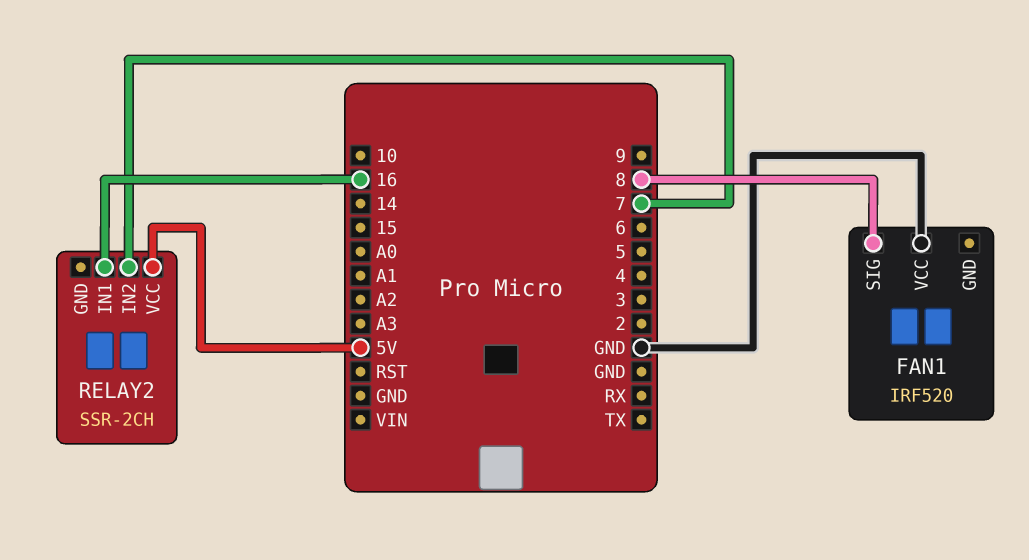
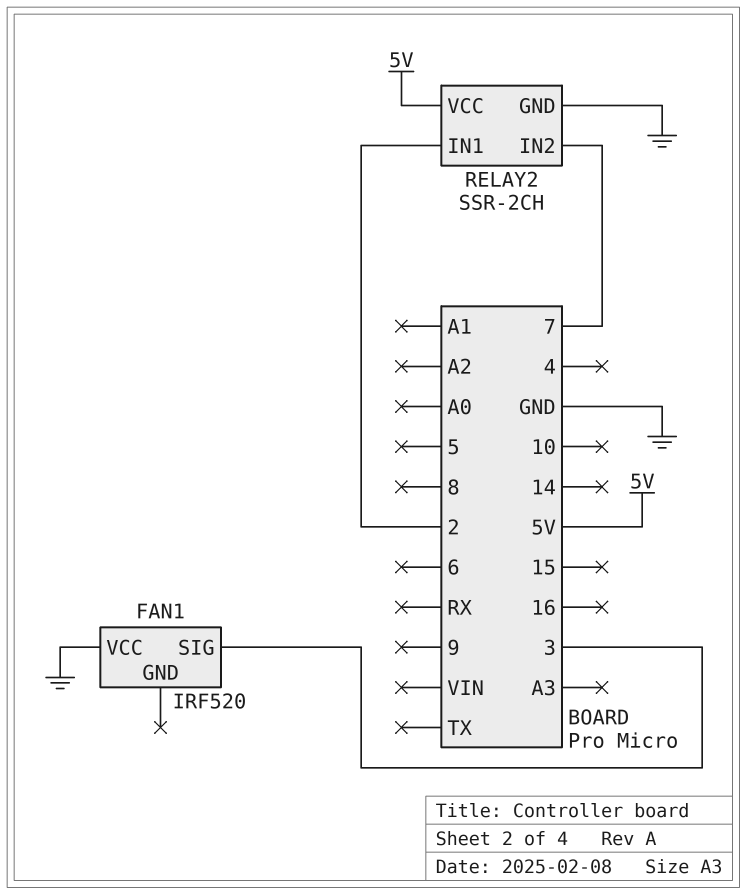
FAN1 pin SIG: 8 -> 3
RELAY2 pin GND: none -> GND
RELAY2 pin IN1: 16 -> 2

